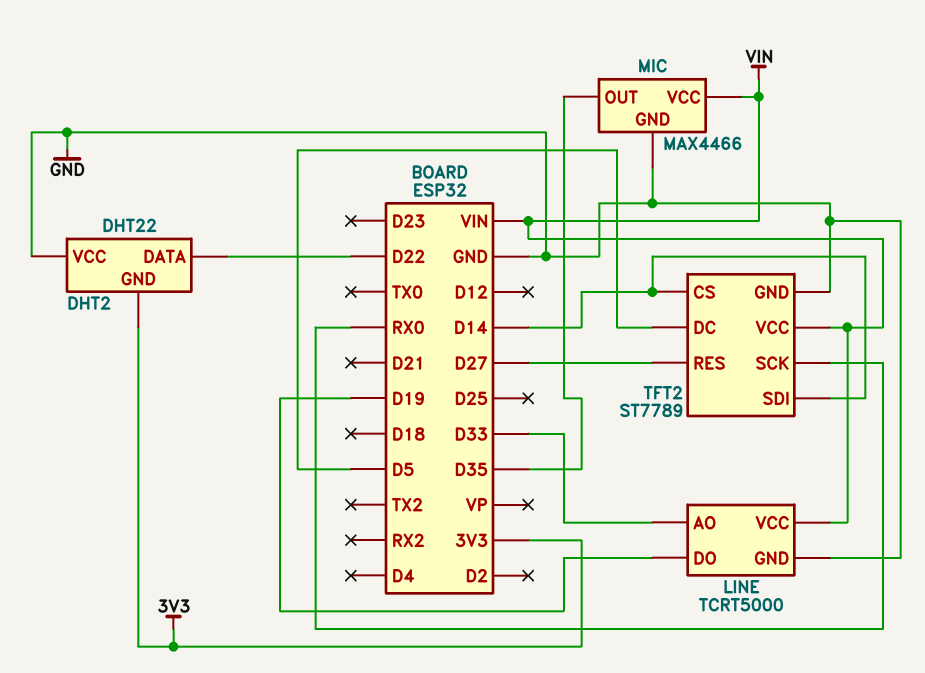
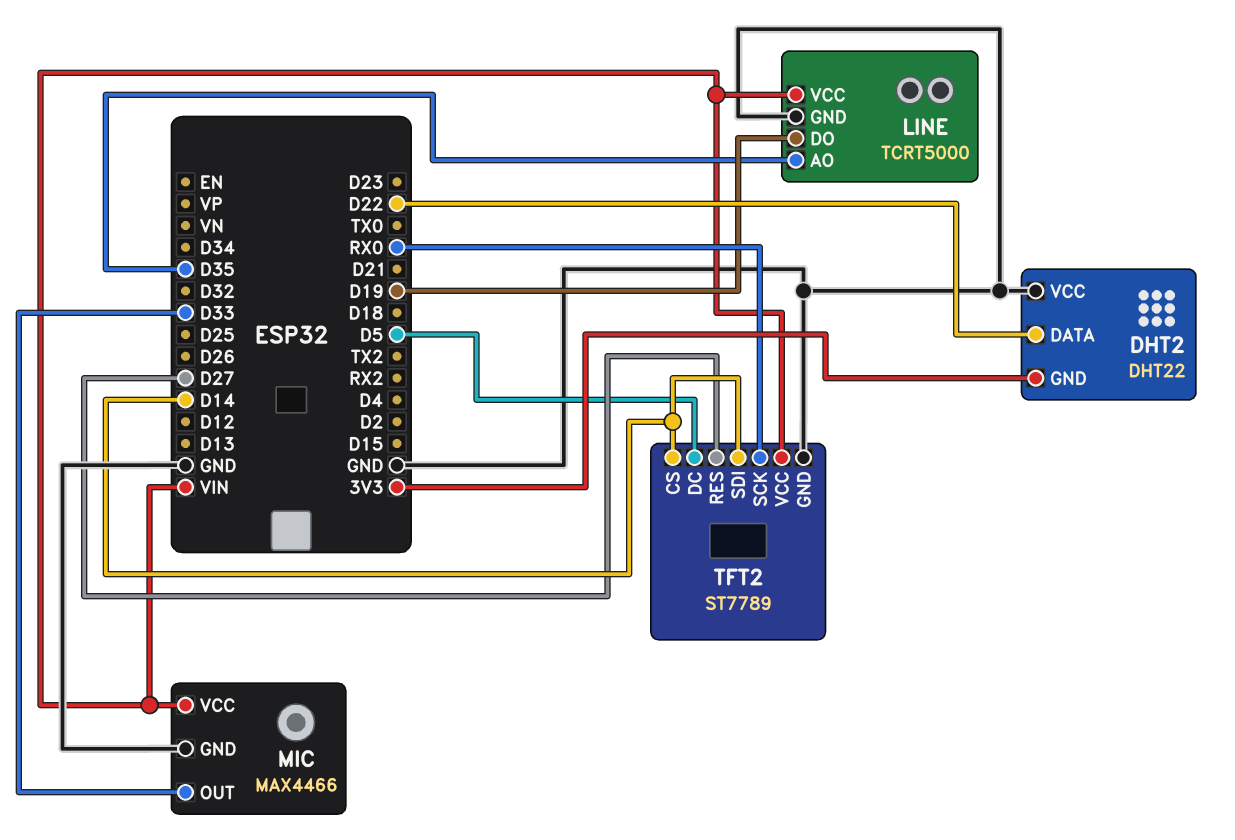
LINE pin AO: D33 -> D35
MIC pin OUT: D35 -> D33

